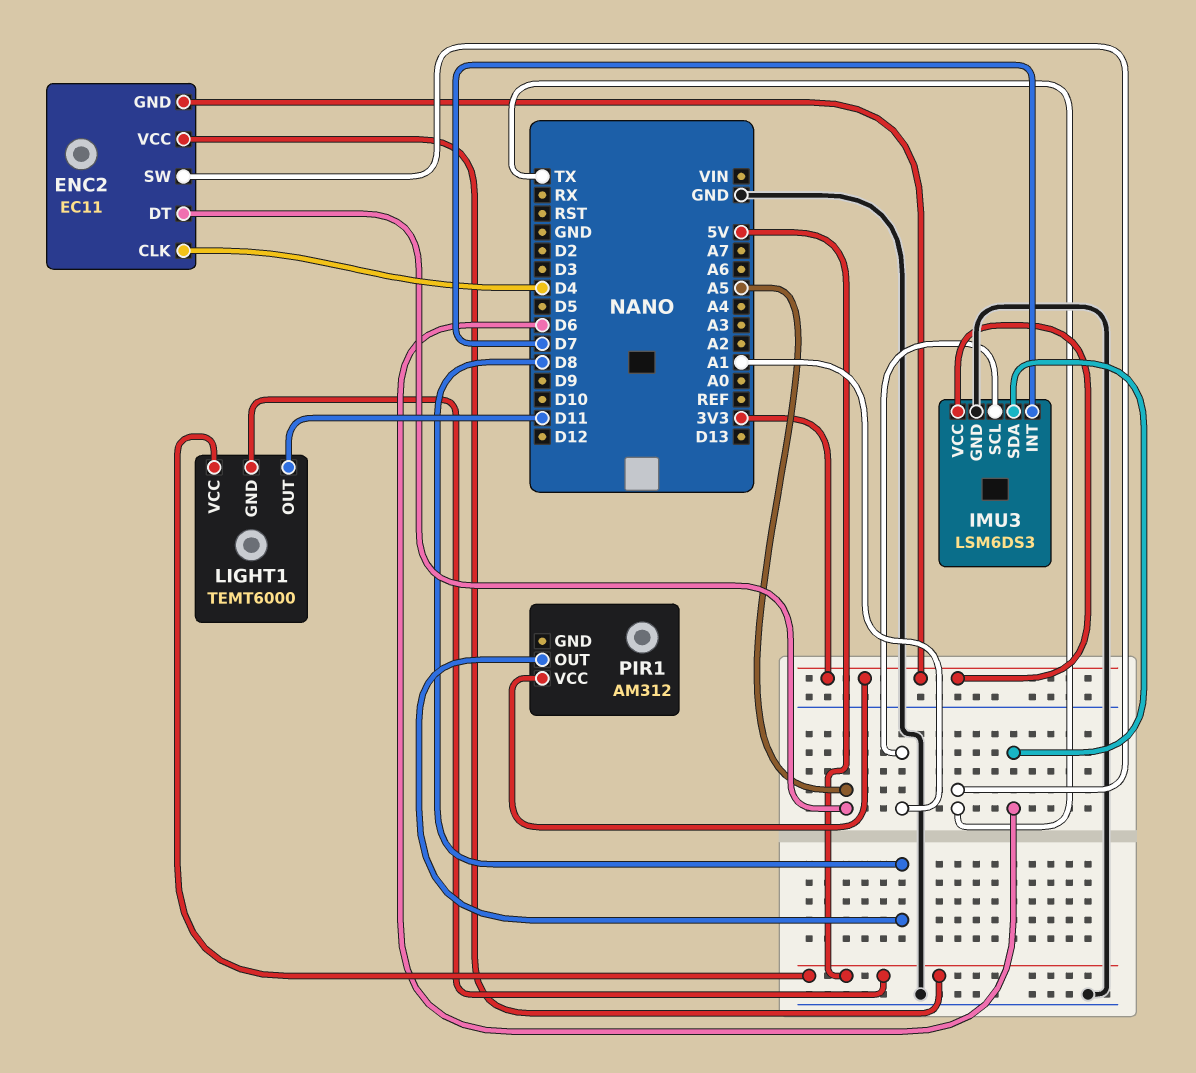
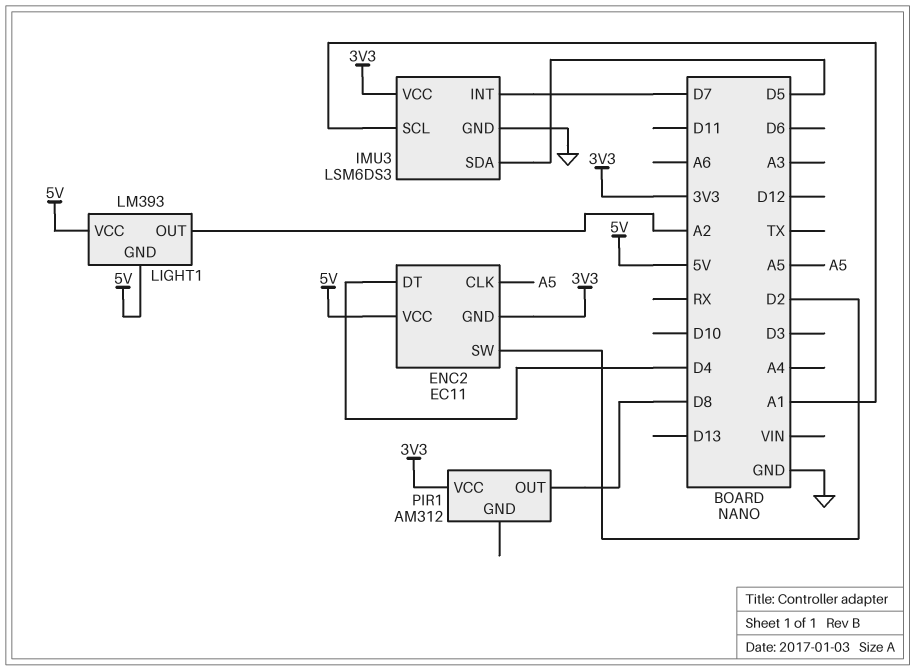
ENC2 pin CLK: D4 -> A5
ENC2 pin DT: A5 -> D4
ENC2 pin SW: TX -> D2
IMU3 pin SDA: D6 -> D5
LIGHT1: TEMT6000 -> LM393
LIGHT1 pin OUT: D11 -> A2

